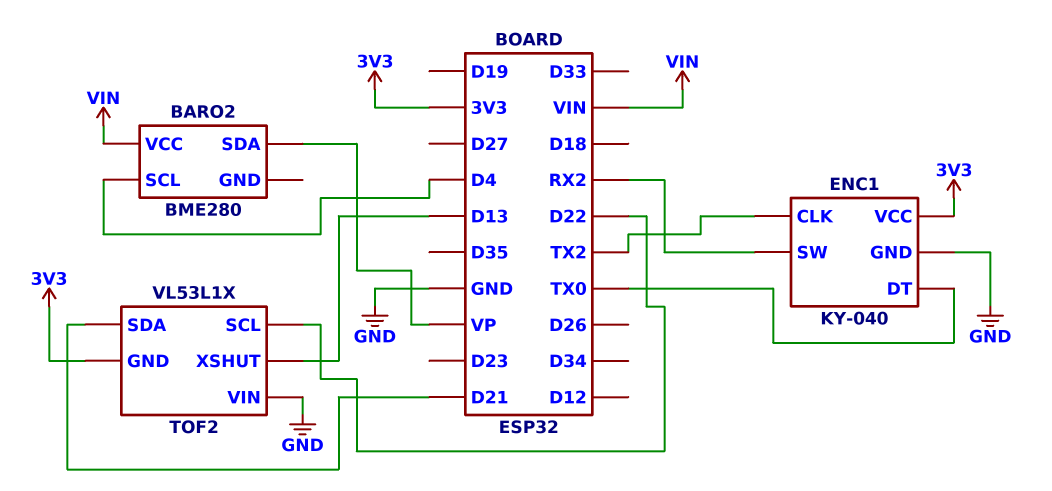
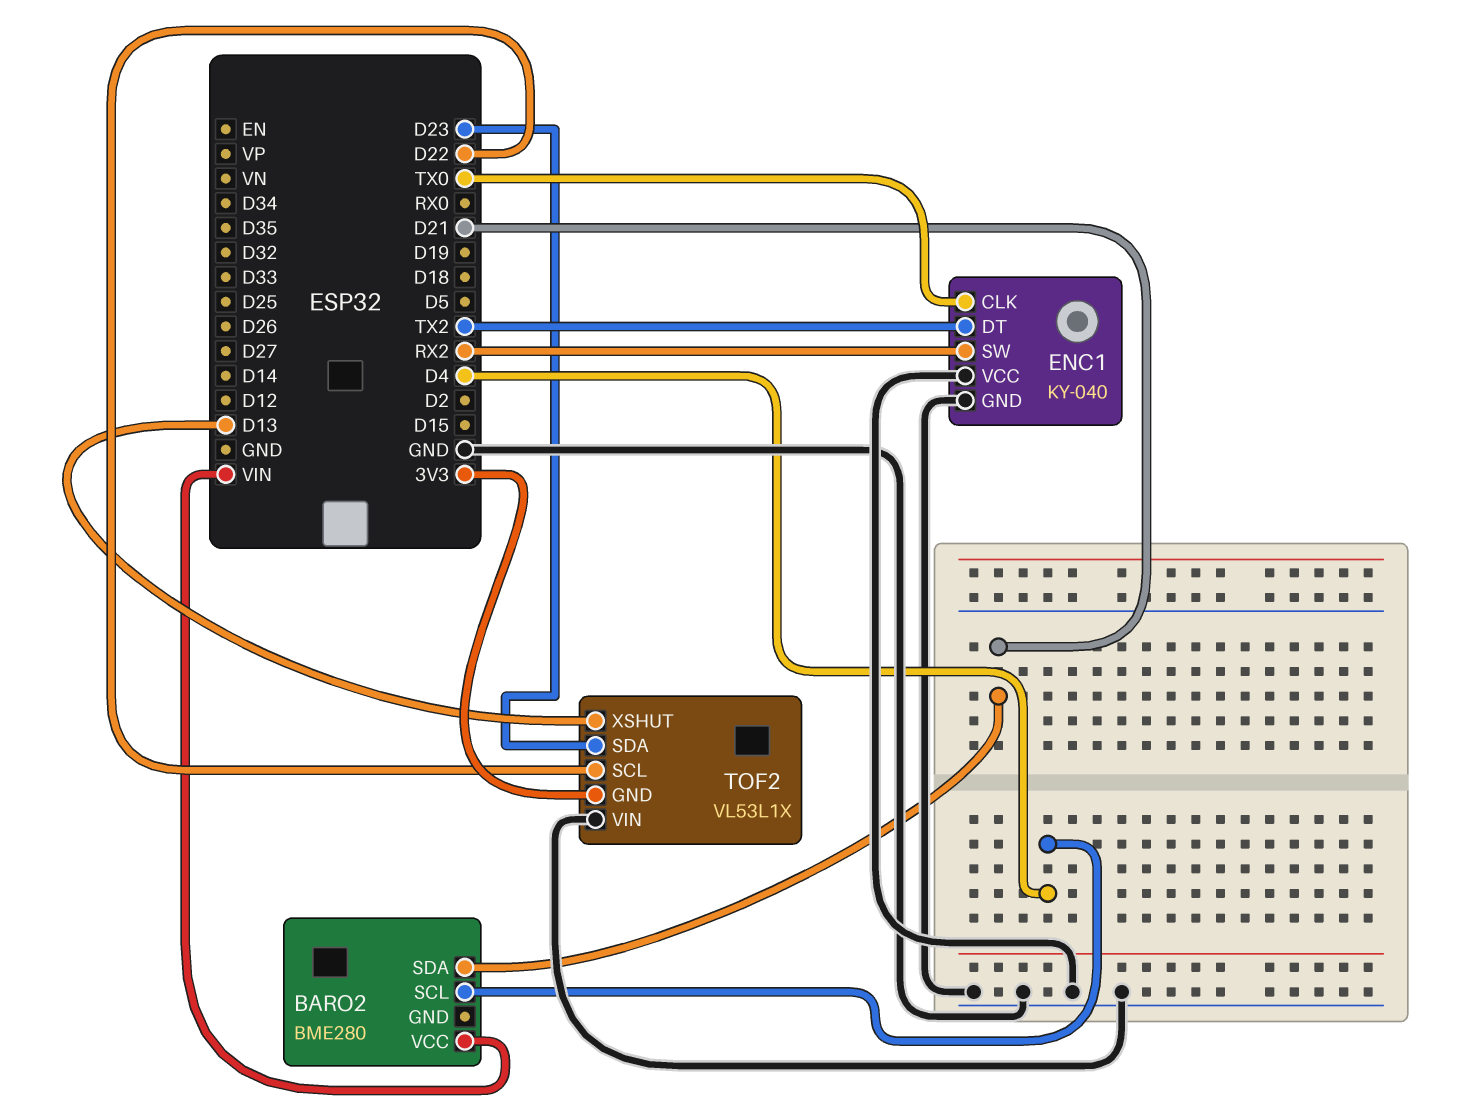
BARO2 pin SDA: VP -> D21
ENC1 pin CLK: TX2 -> TX0
ENC1 pin DT: TX0 -> TX2
ENC1 pin VCC: 3V3 -> GND
TOF2 pin SDA: D21 -> D23

